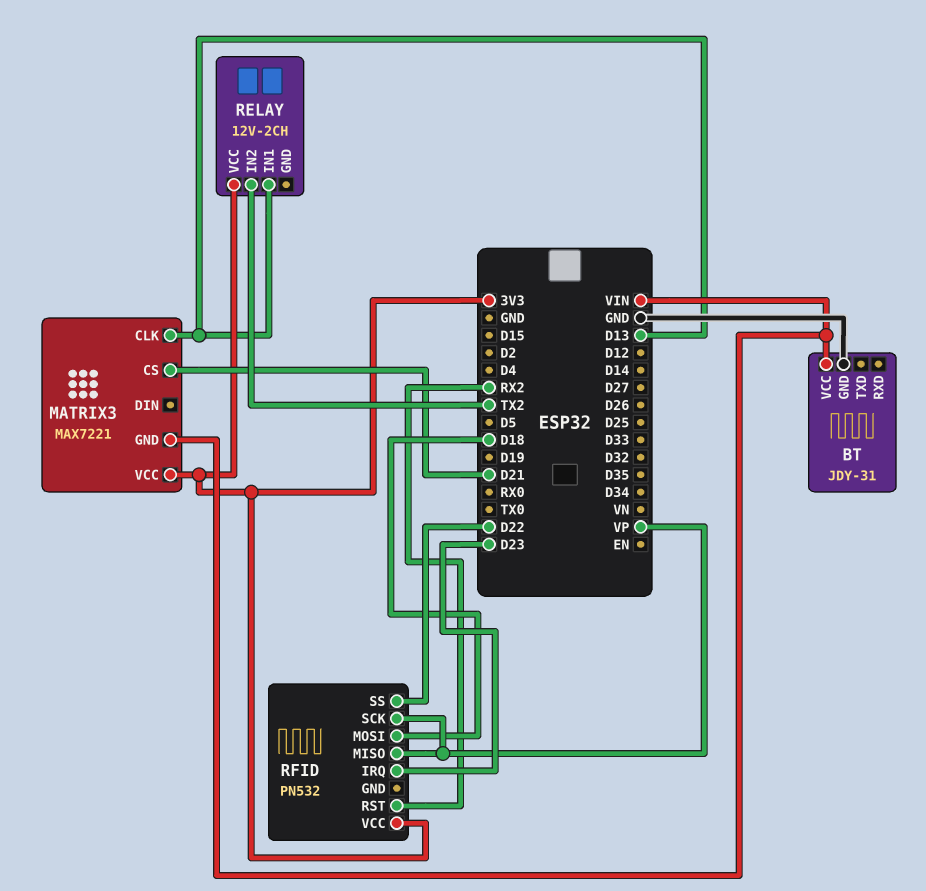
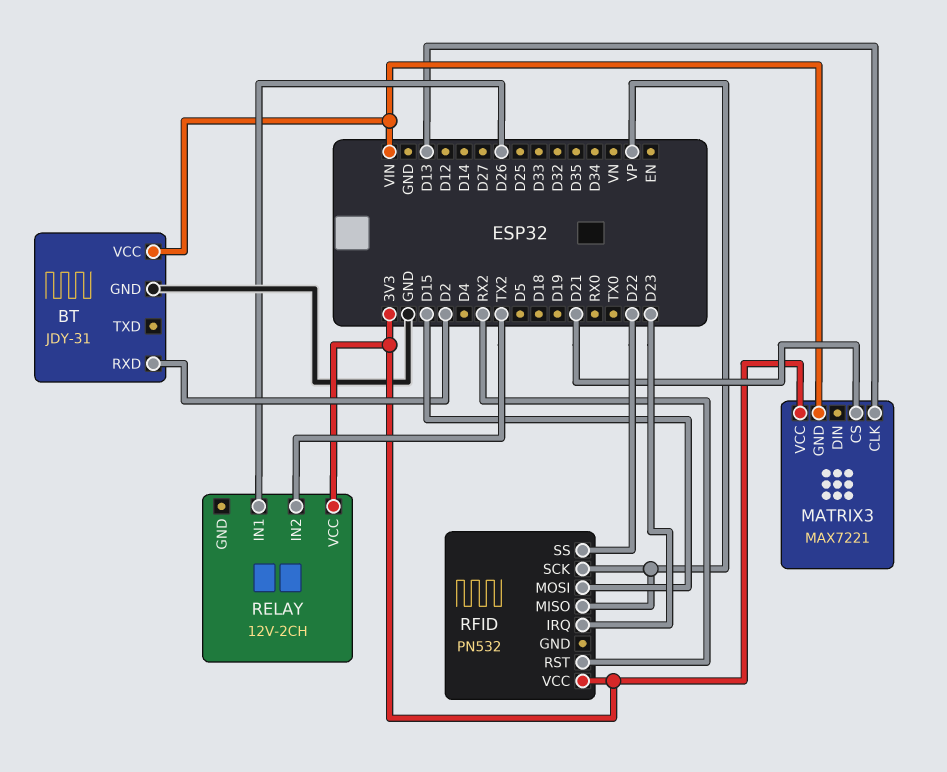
BT pin RXD: none -> D2
RELAY pin IN1: D13 -> D26
RFID pin MOSI: D18 -> D15

